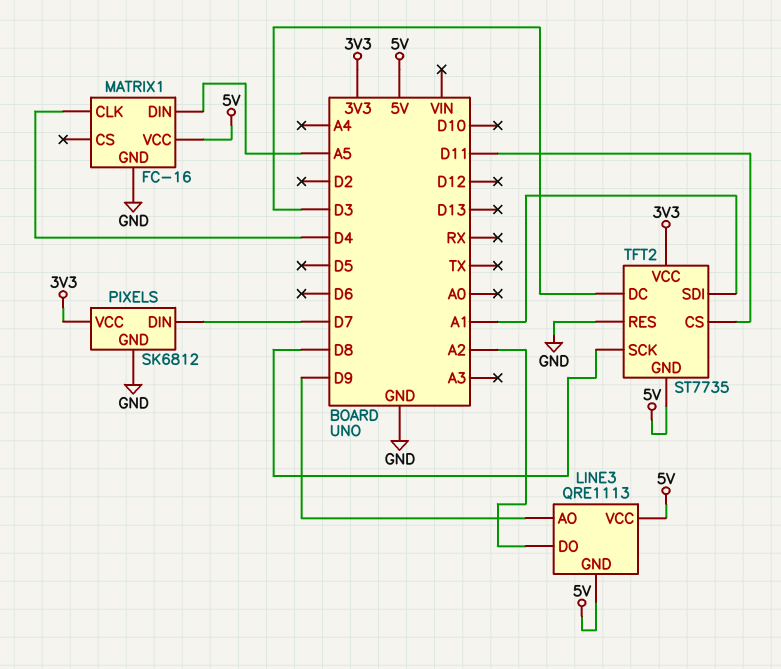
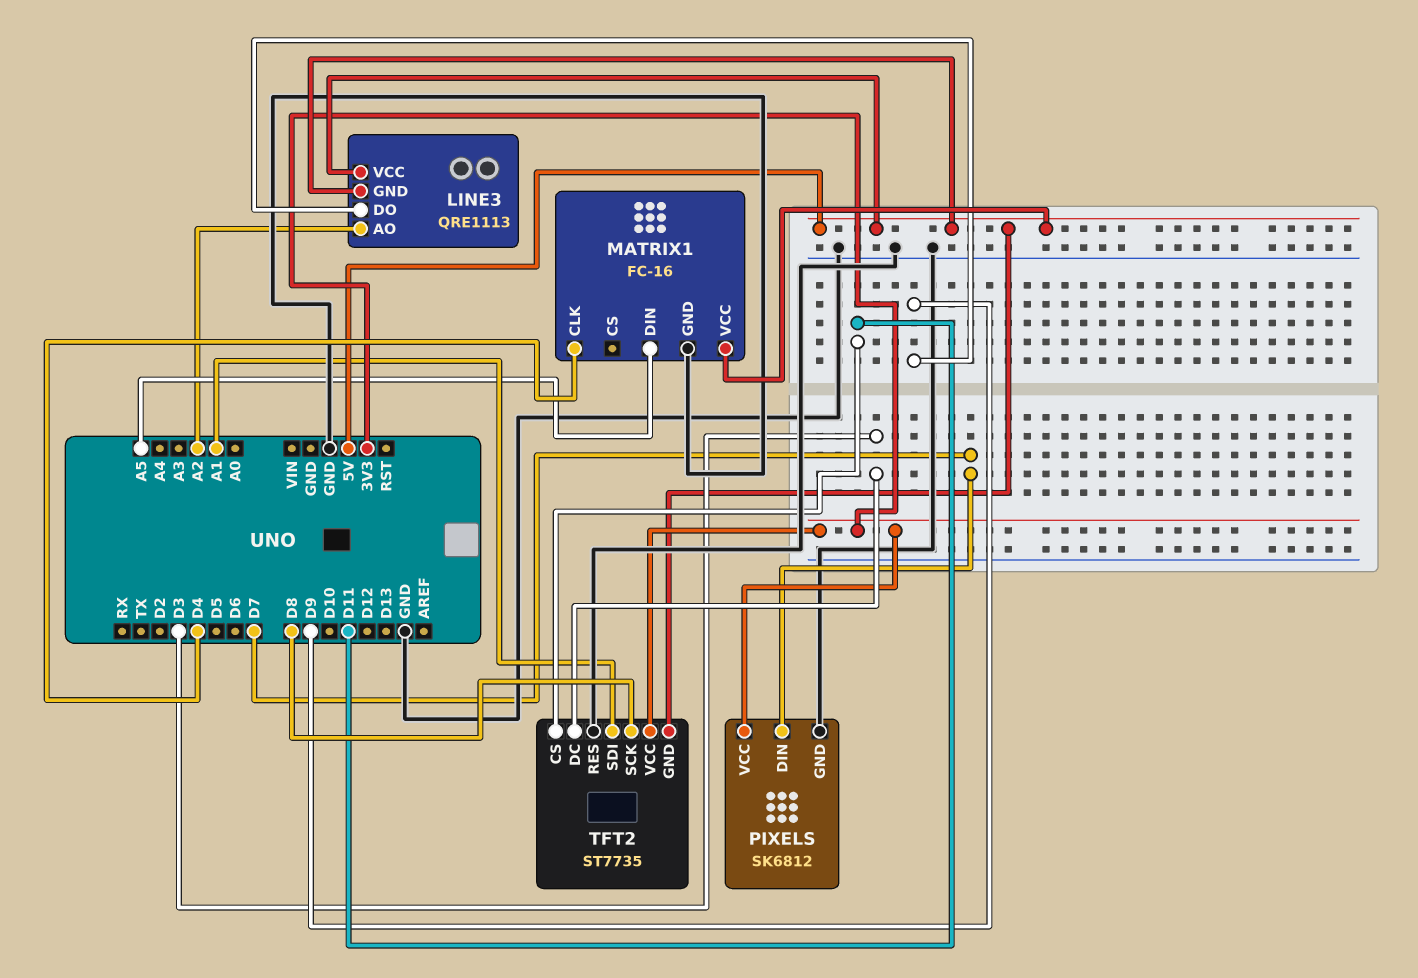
LINE3 pin AO: D9 -> A2
LINE3 pin DO: A2 -> D9

